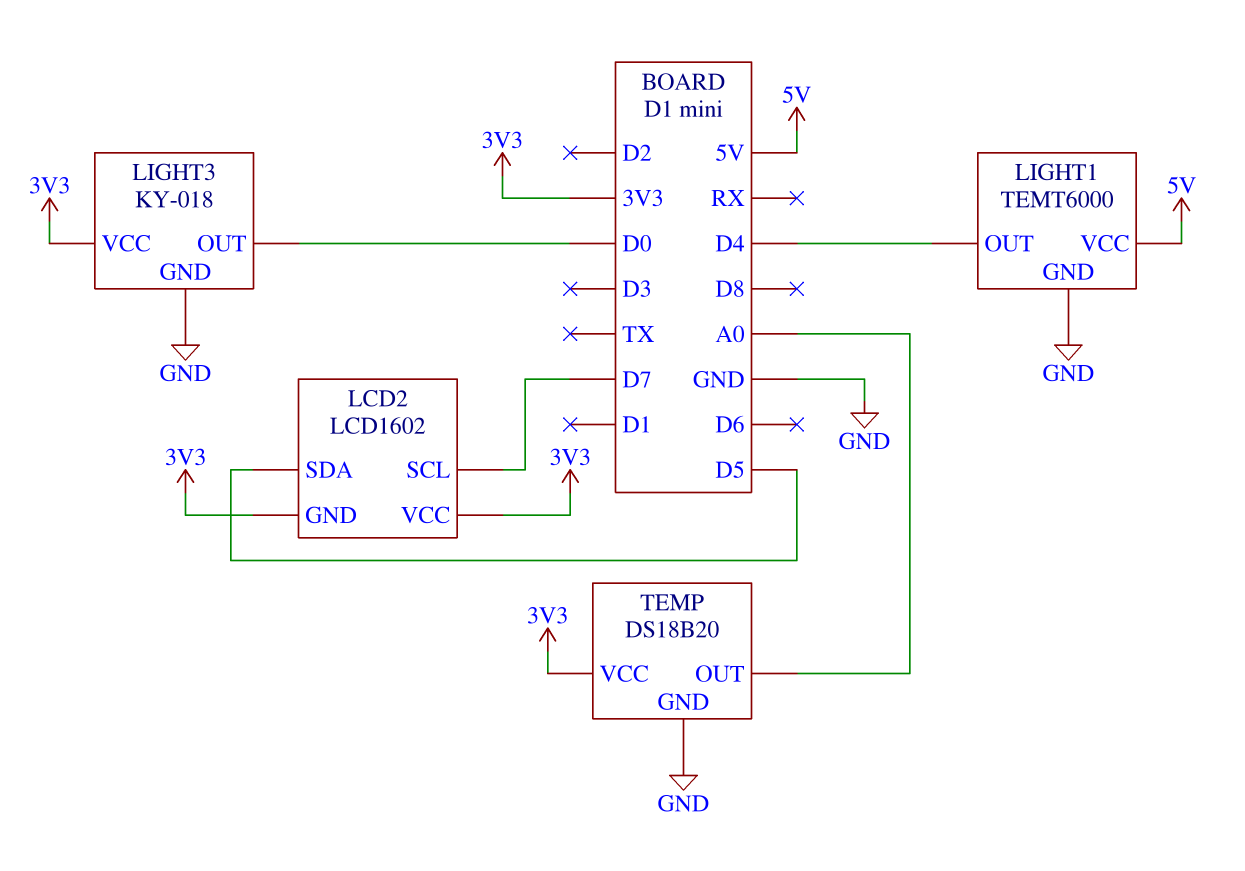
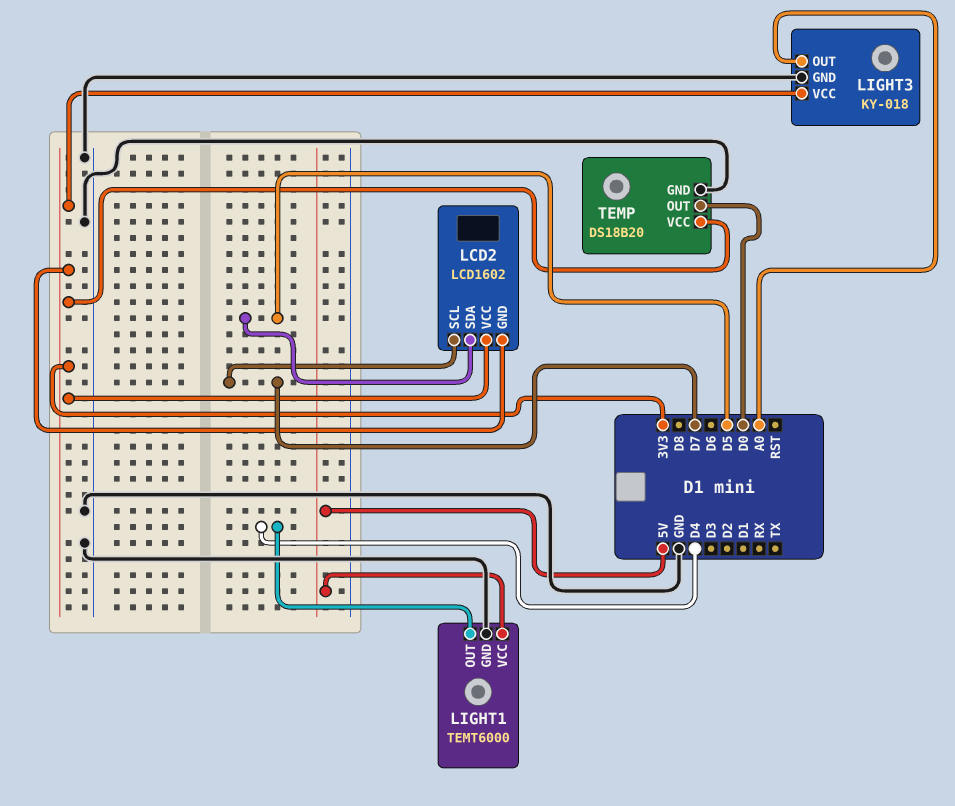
LIGHT3 pin OUT: D0 -> A0
TEMP pin OUT: A0 -> D0

